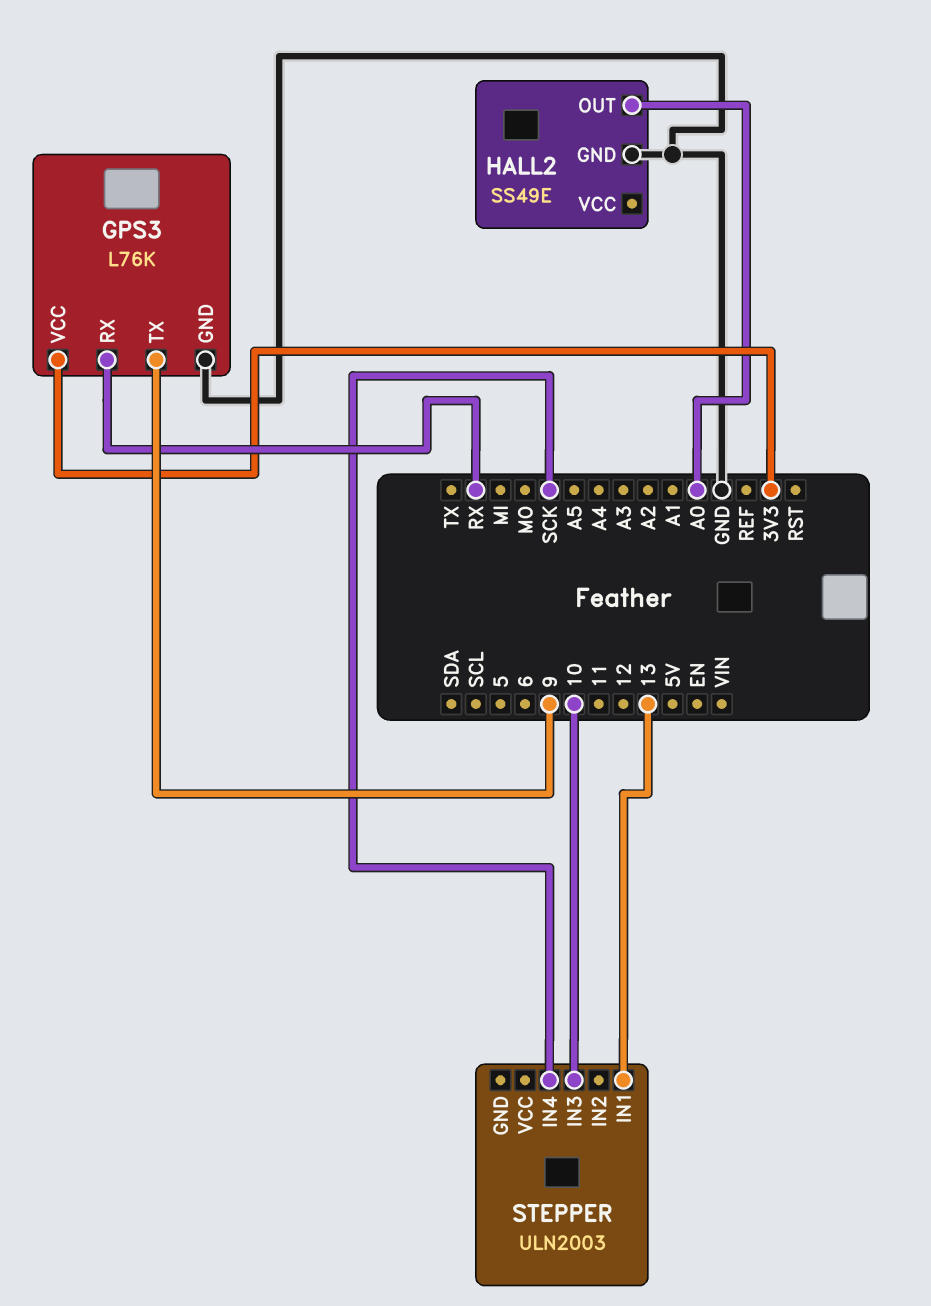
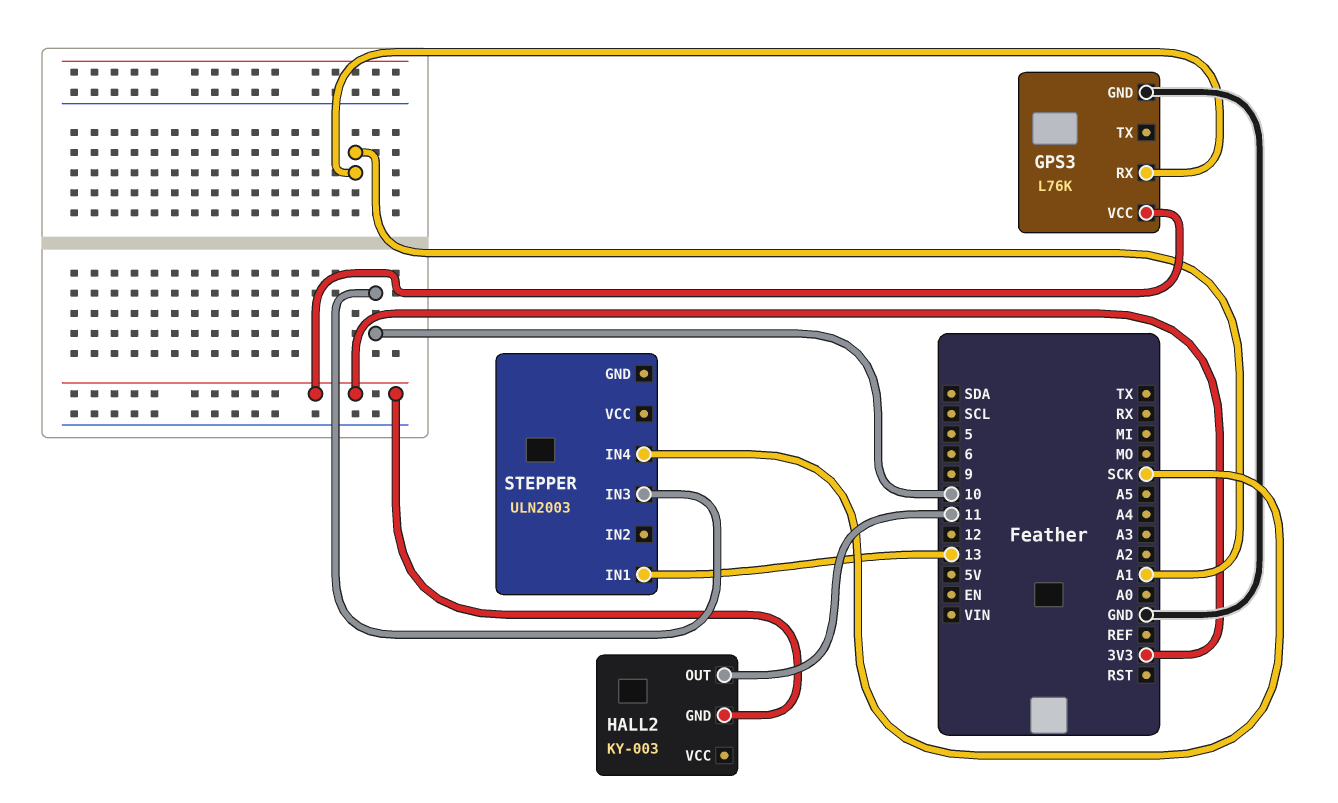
GPS3 pin RX: RX -> A1
GPS3 pin TX: 9 -> none
HALL2: SS49E -> KY-003
HALL2 pin GND: GND -> 3V3
HALL2 pin OUT: A0 -> 11

